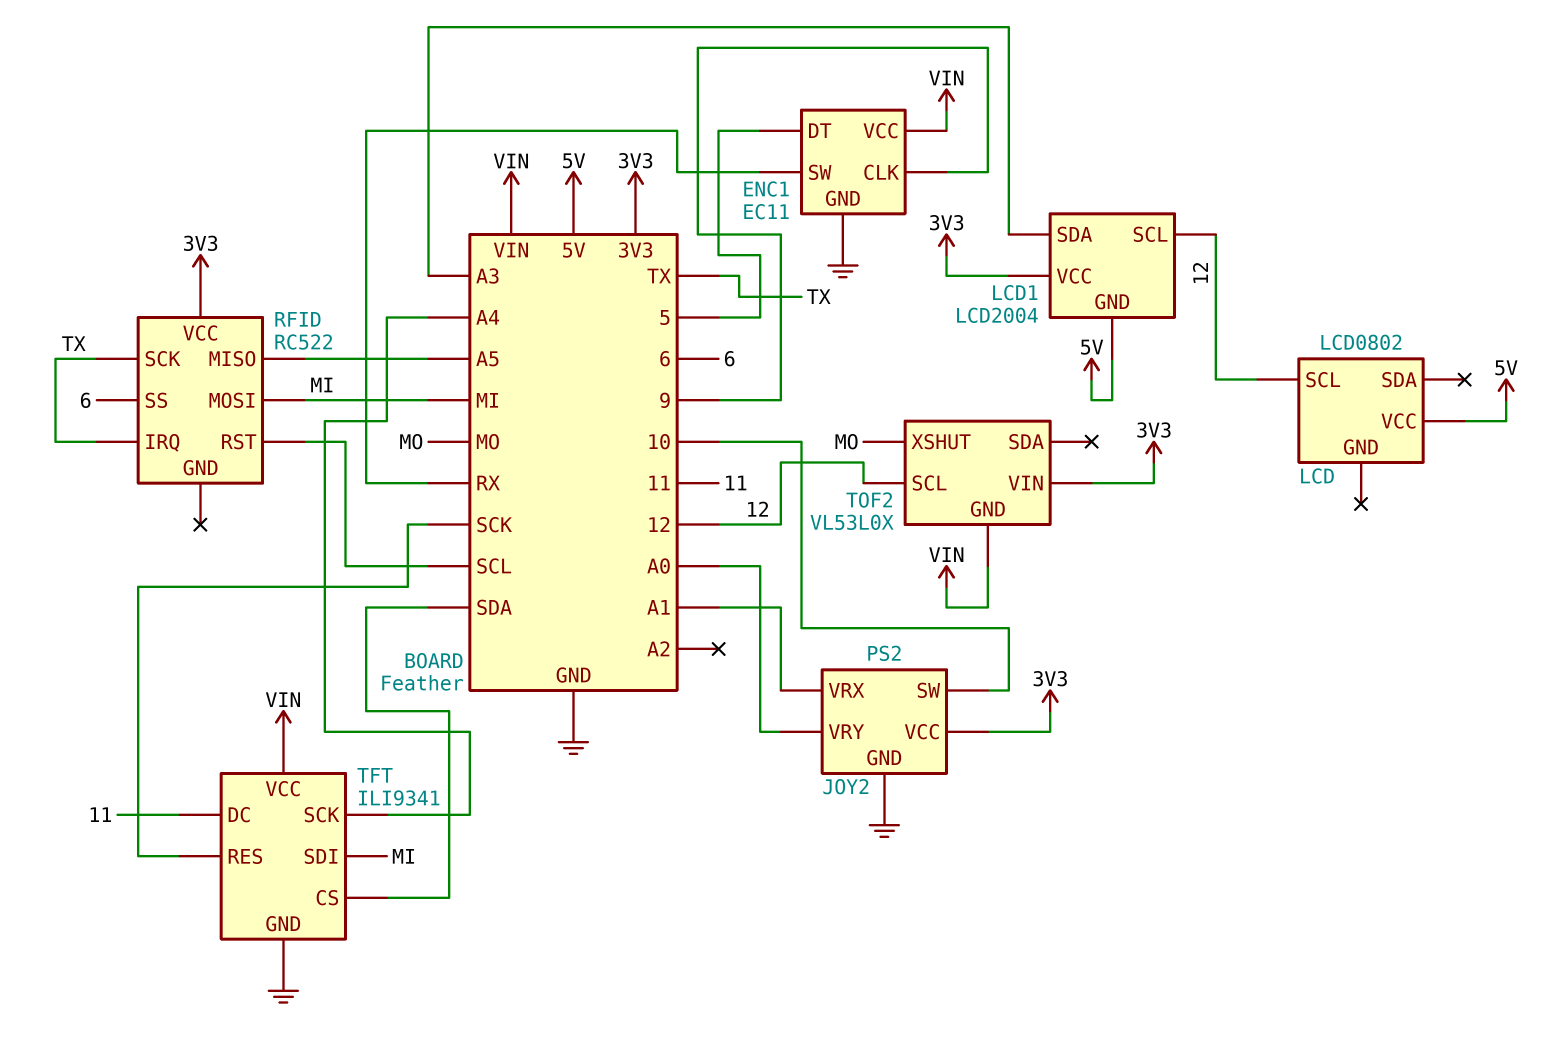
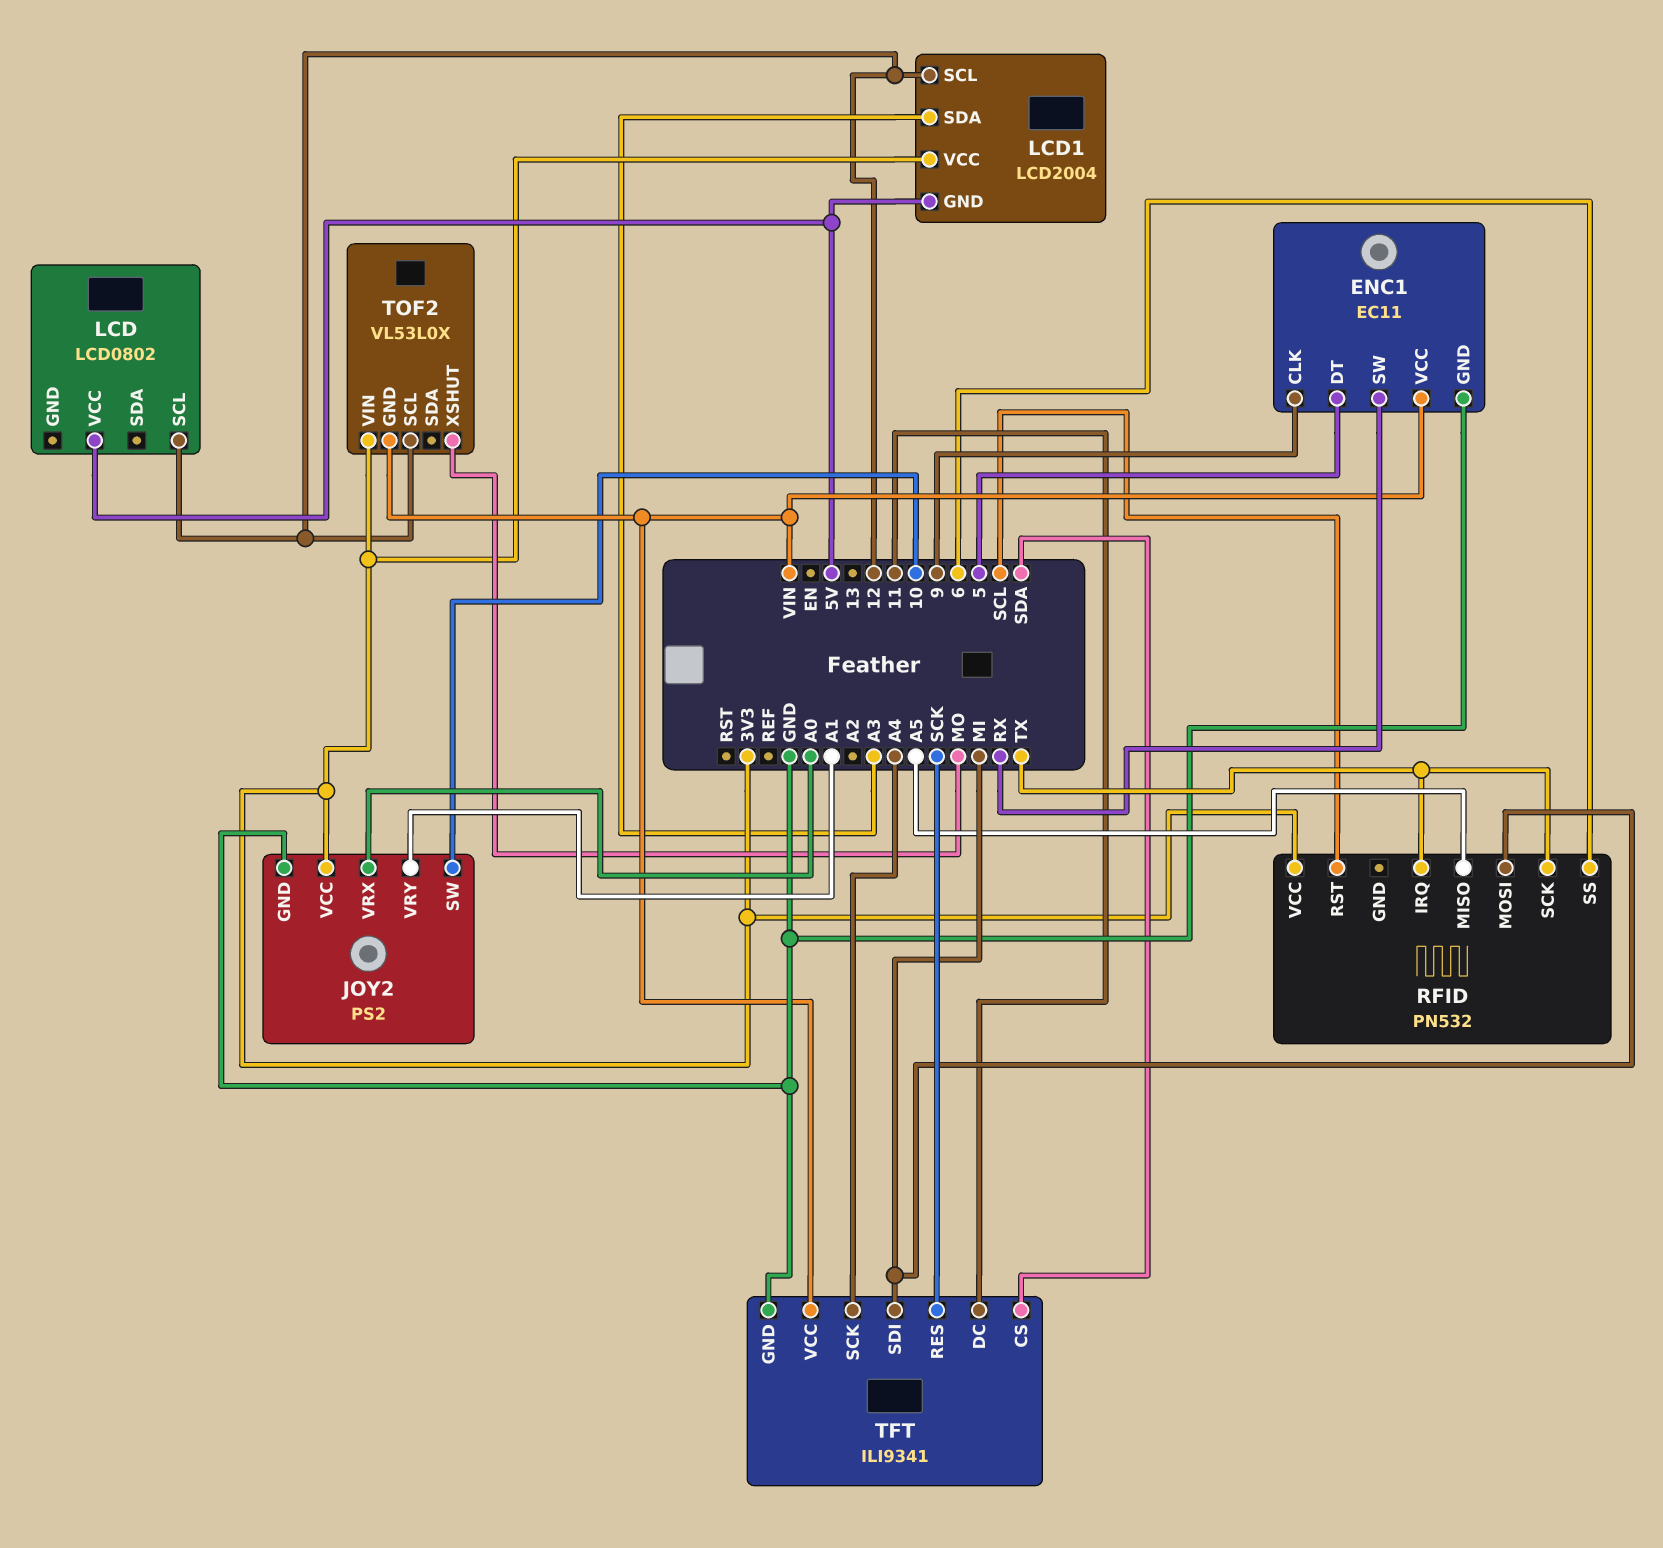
JOY2 pin VRX: A1 -> A0
JOY2 pin VRY: A0 -> A1
RFID: RC522 -> PN532

